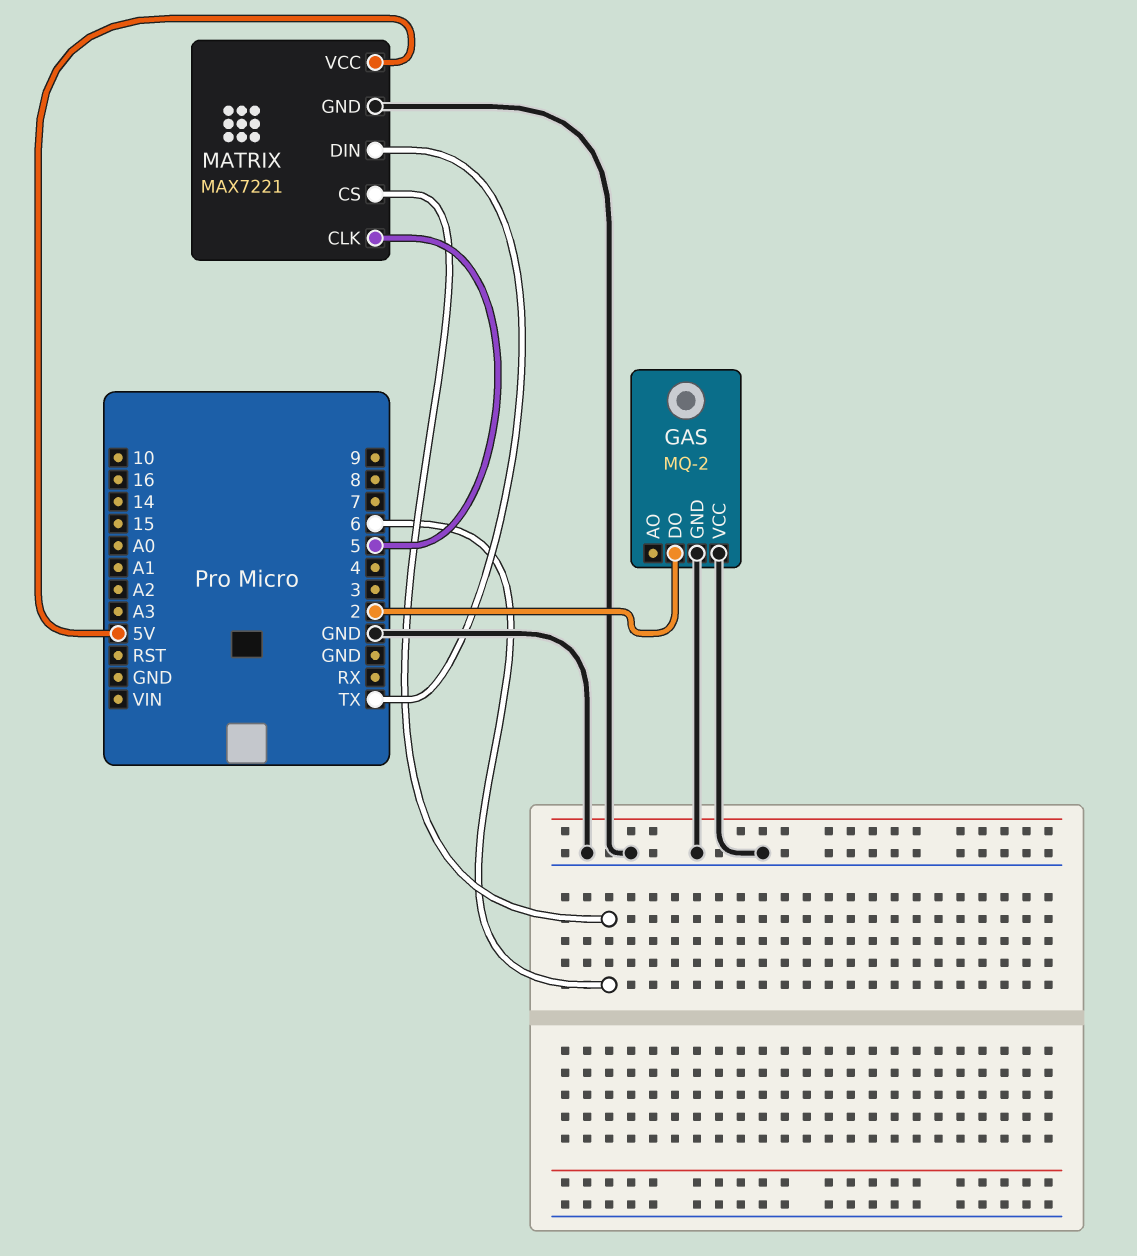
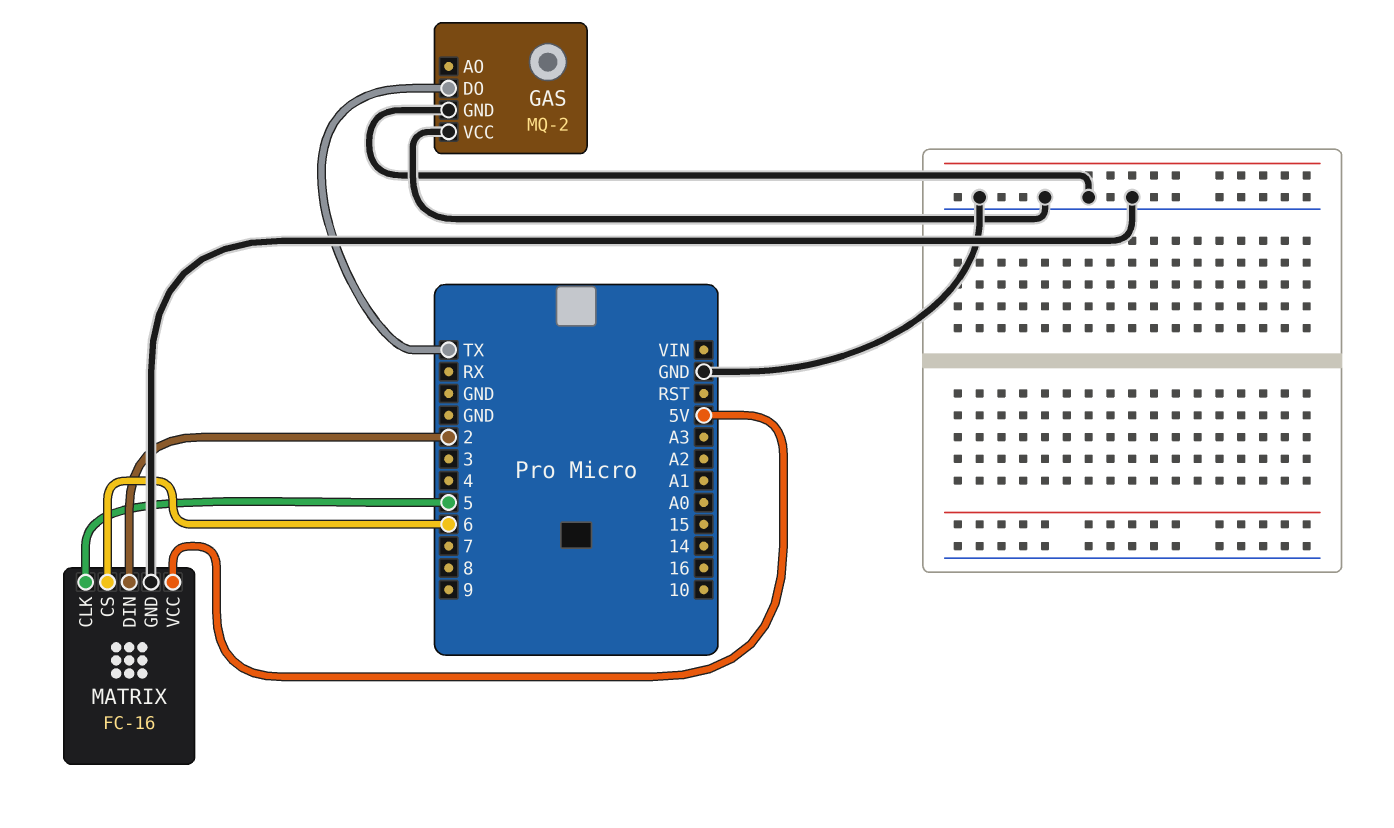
GAS pin DO: 2 -> TX
MATRIX: MAX7221 -> FC-16
MATRIX pin DIN: TX -> 2

